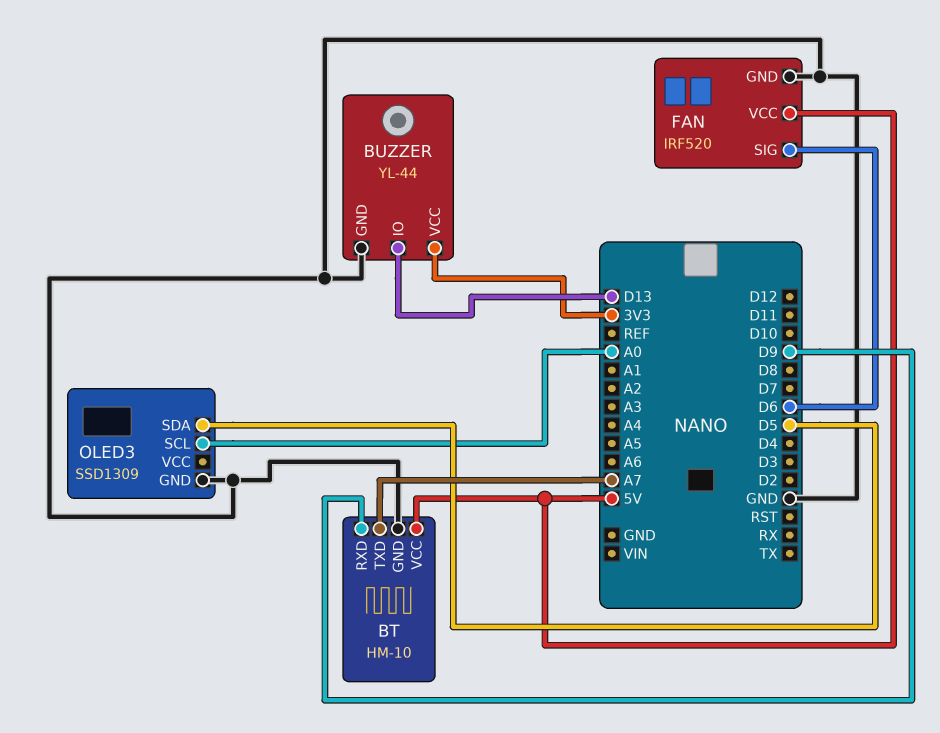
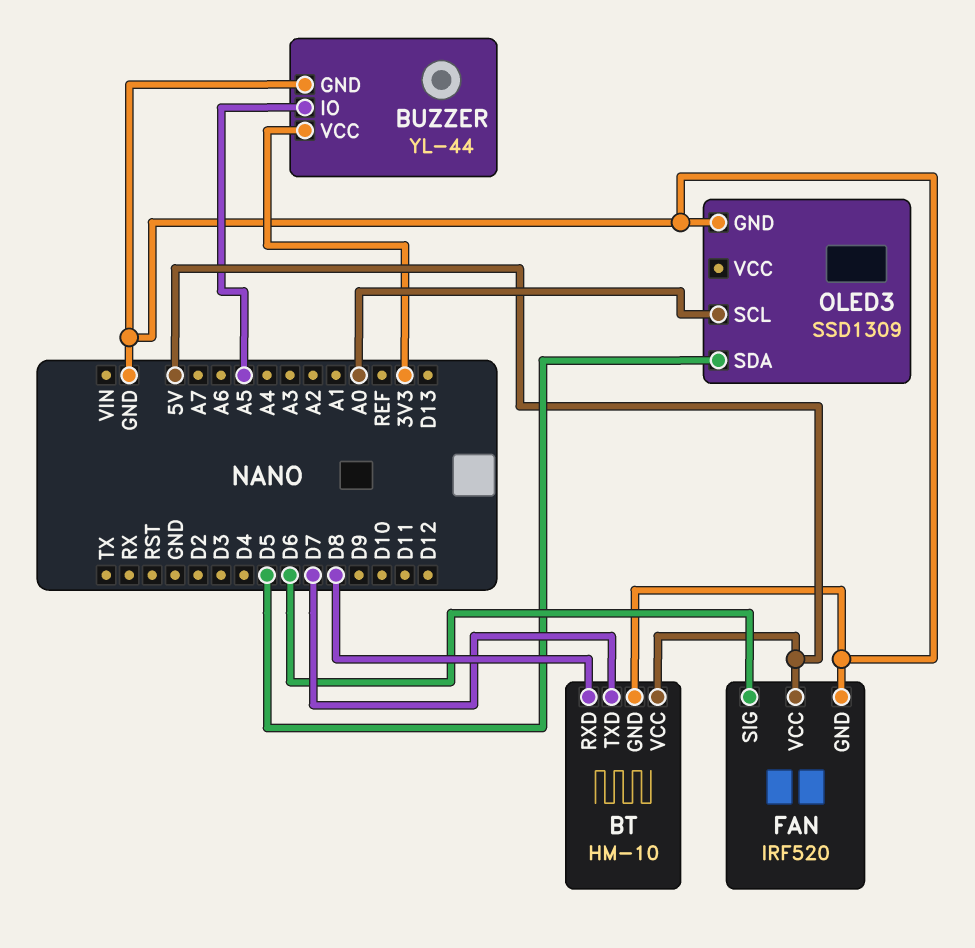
BT pin RXD: D9 -> D8
BT pin TXD: A7 -> D7
BUZZER pin IO: D13 -> A5

